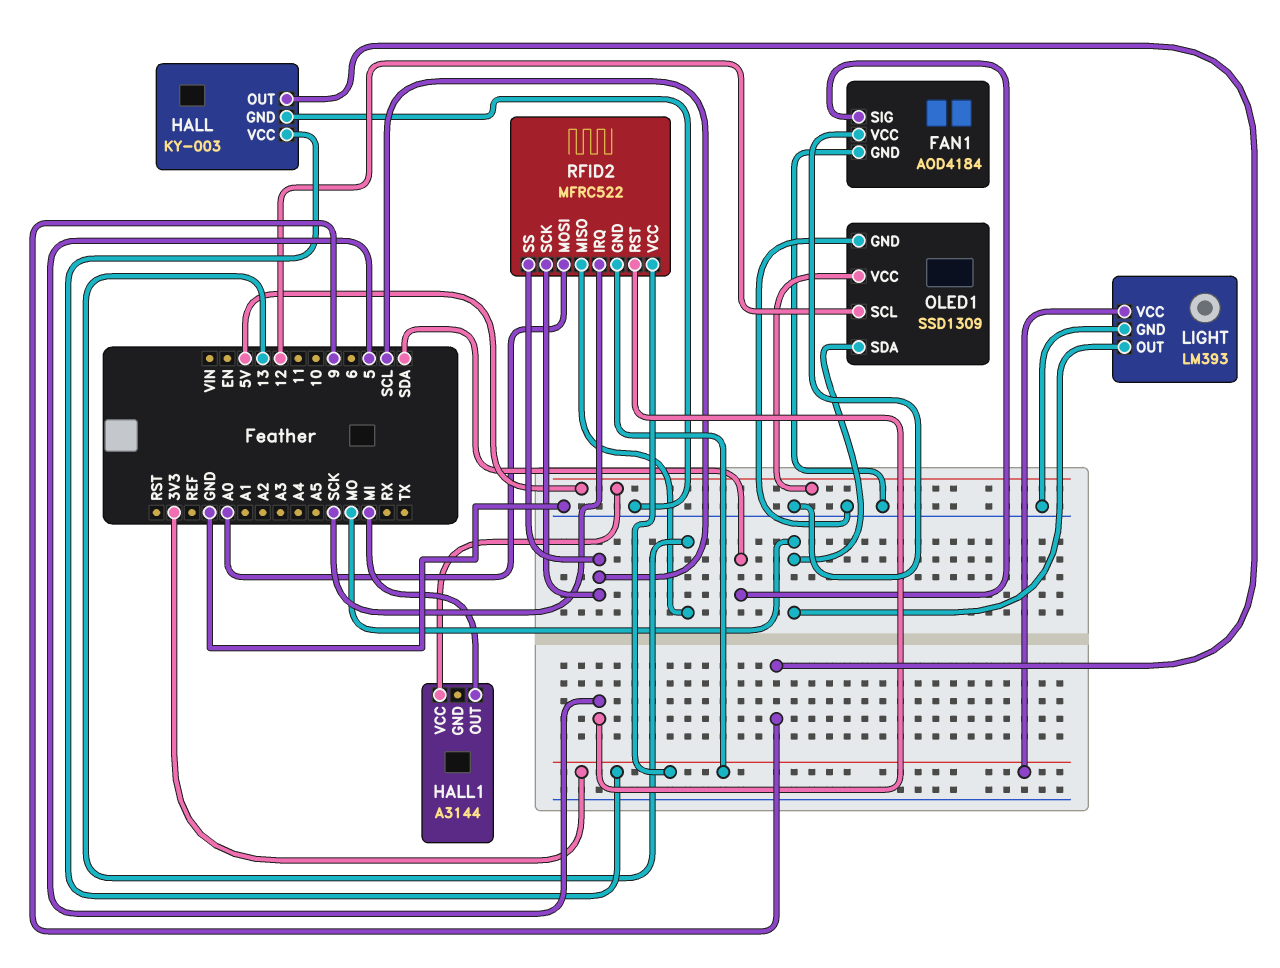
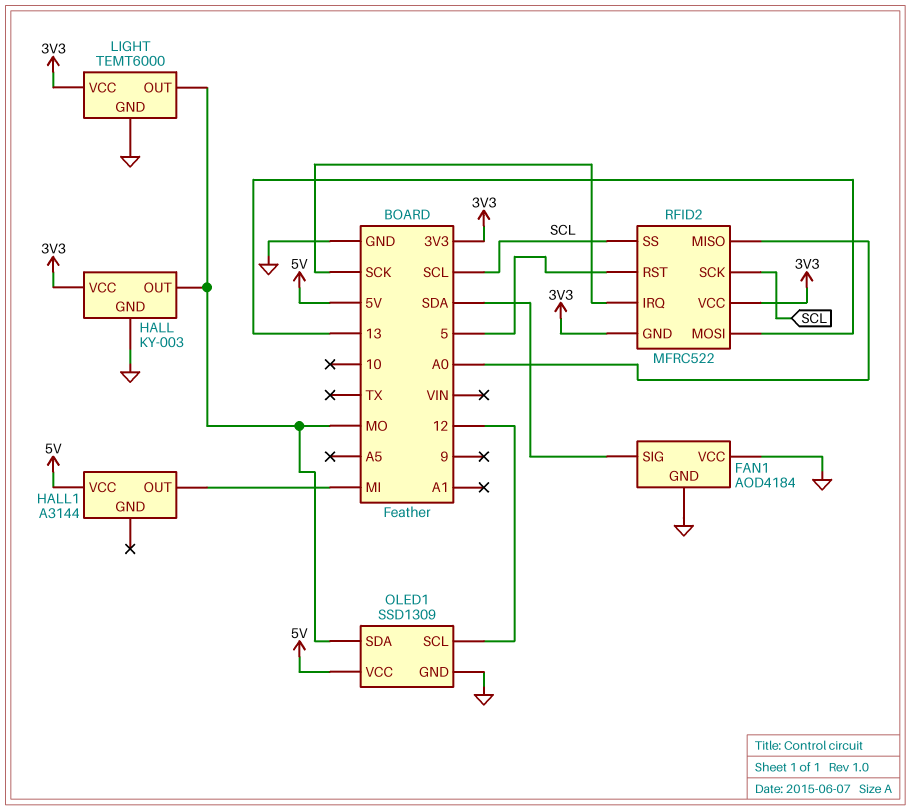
HALL pin OUT: 9 -> MO
LIGHT: LM393 -> TEMT6000
RFID2 pin MISO: 13 -> A0
RFID2 pin MOSI: A0 -> 13

